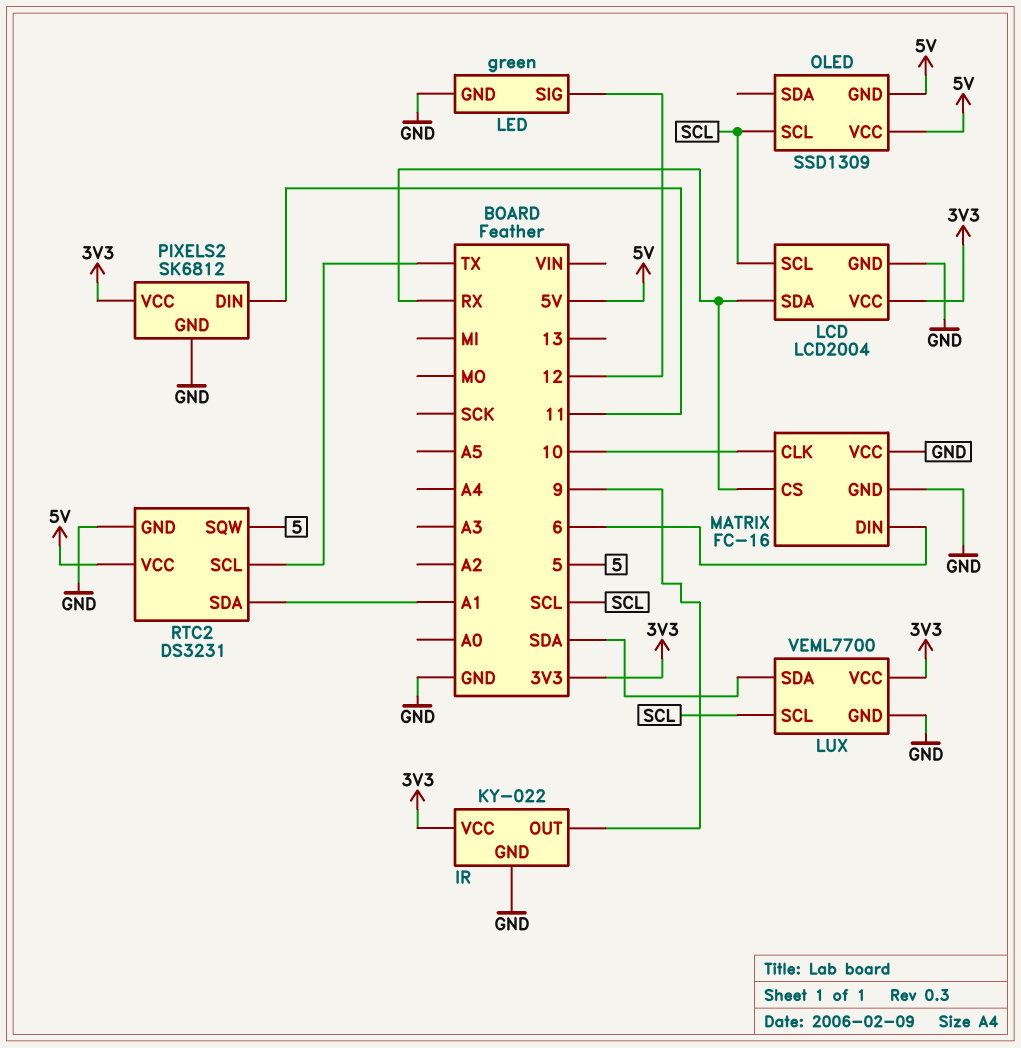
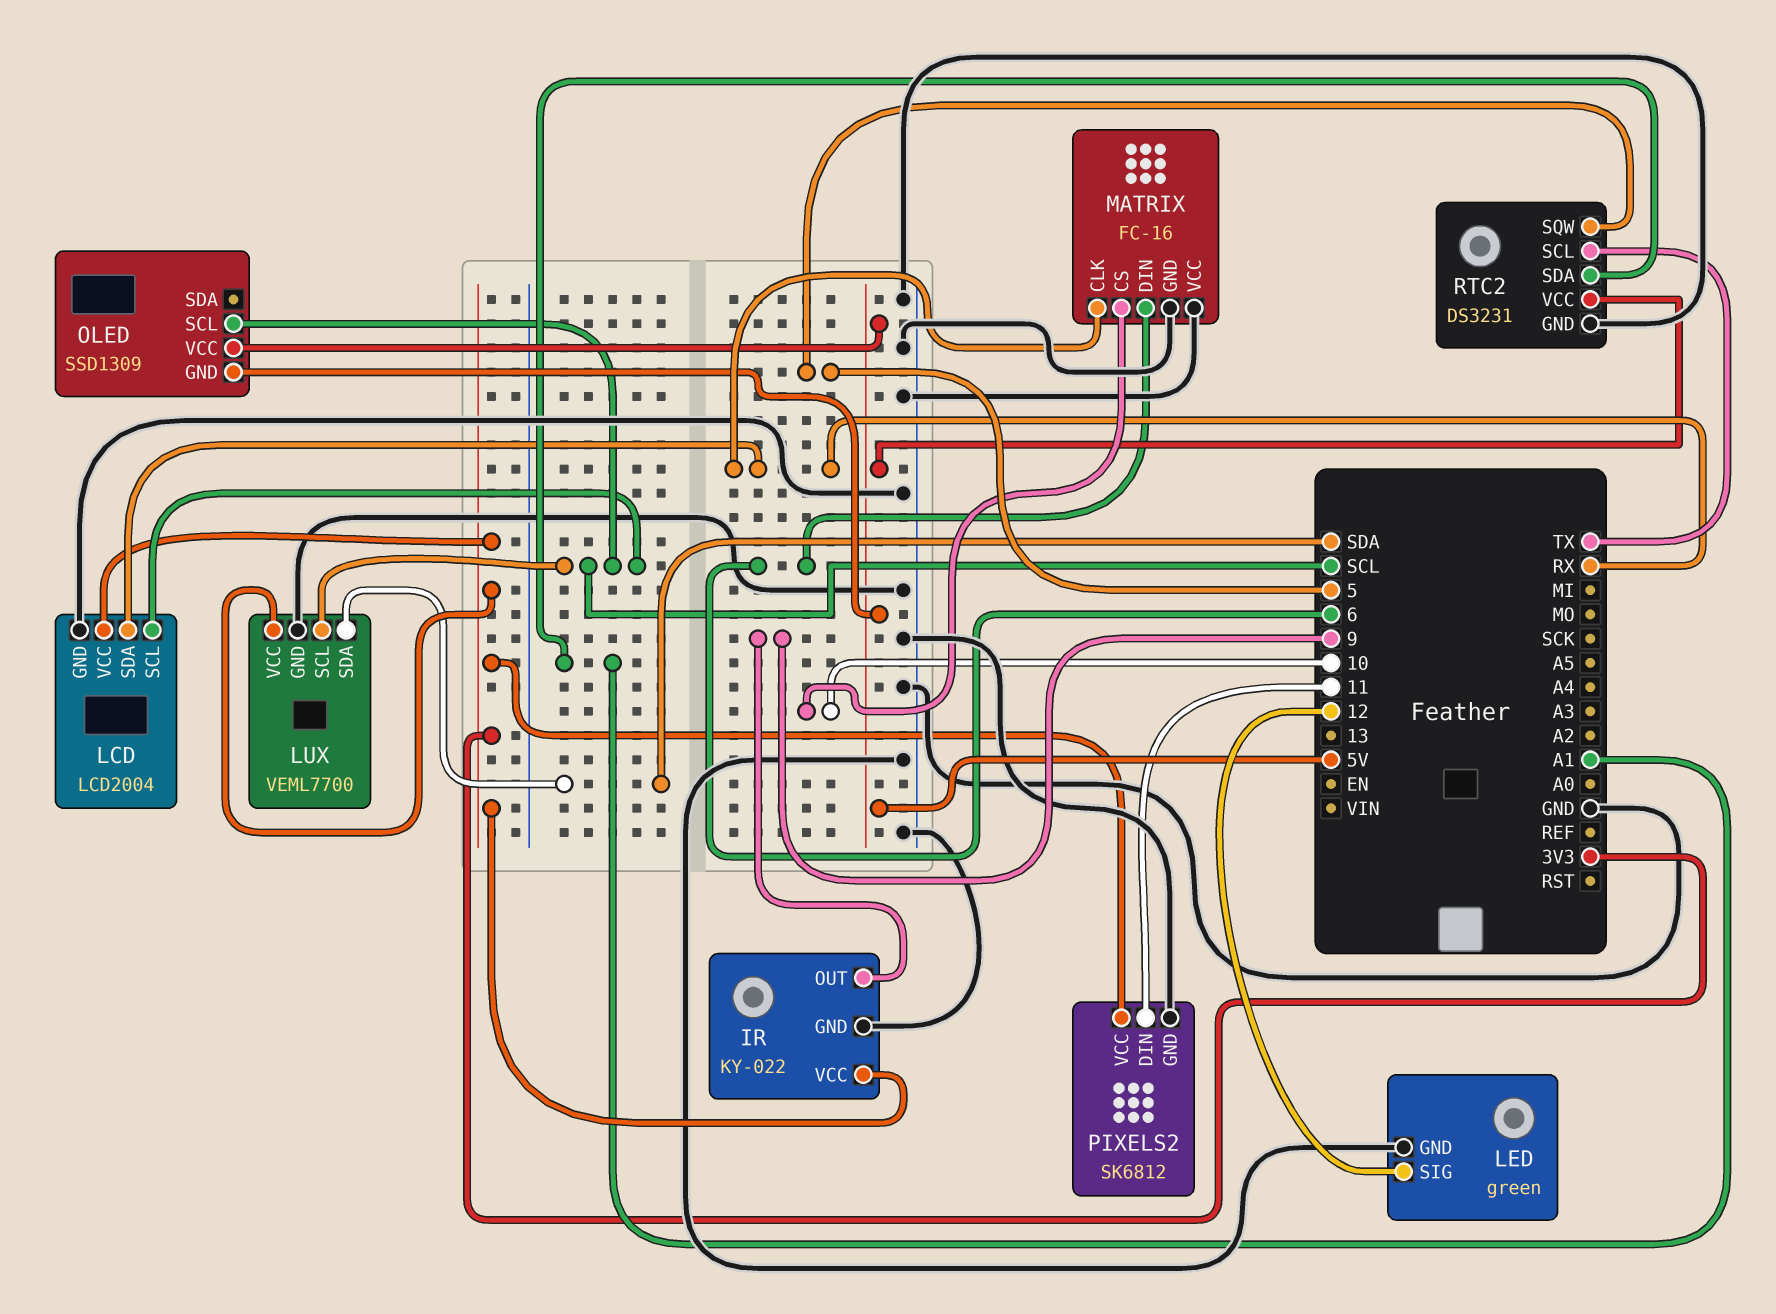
MATRIX pin CLK: 10 -> RX
MATRIX pin CS: RX -> 10

